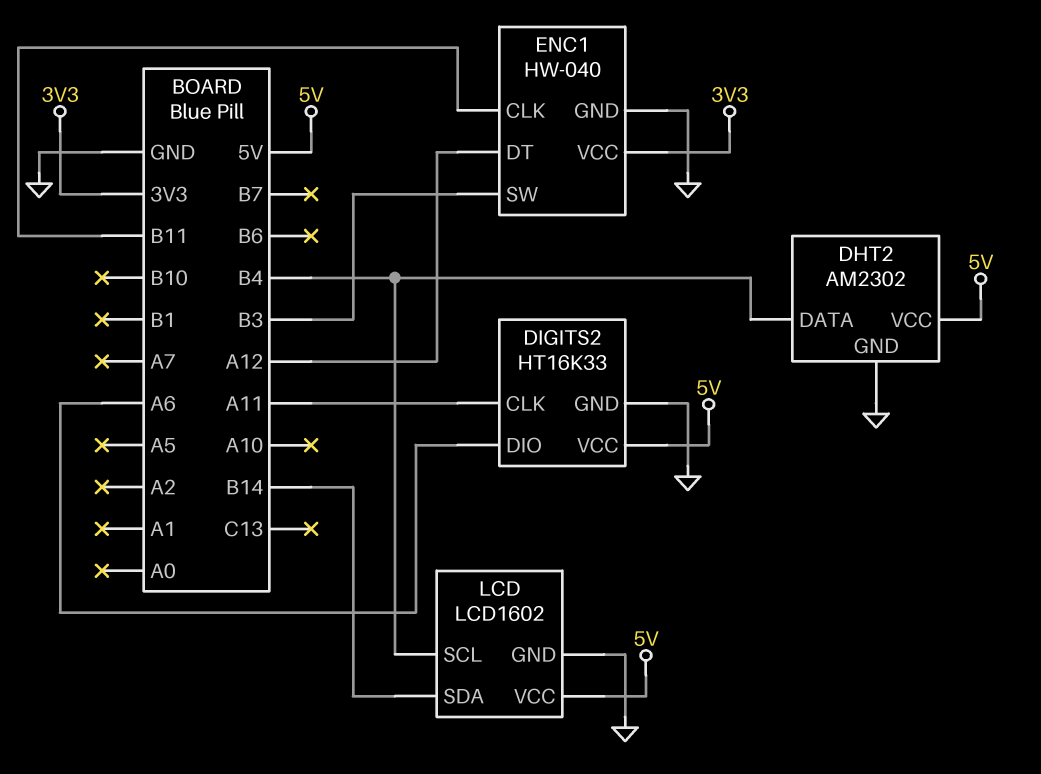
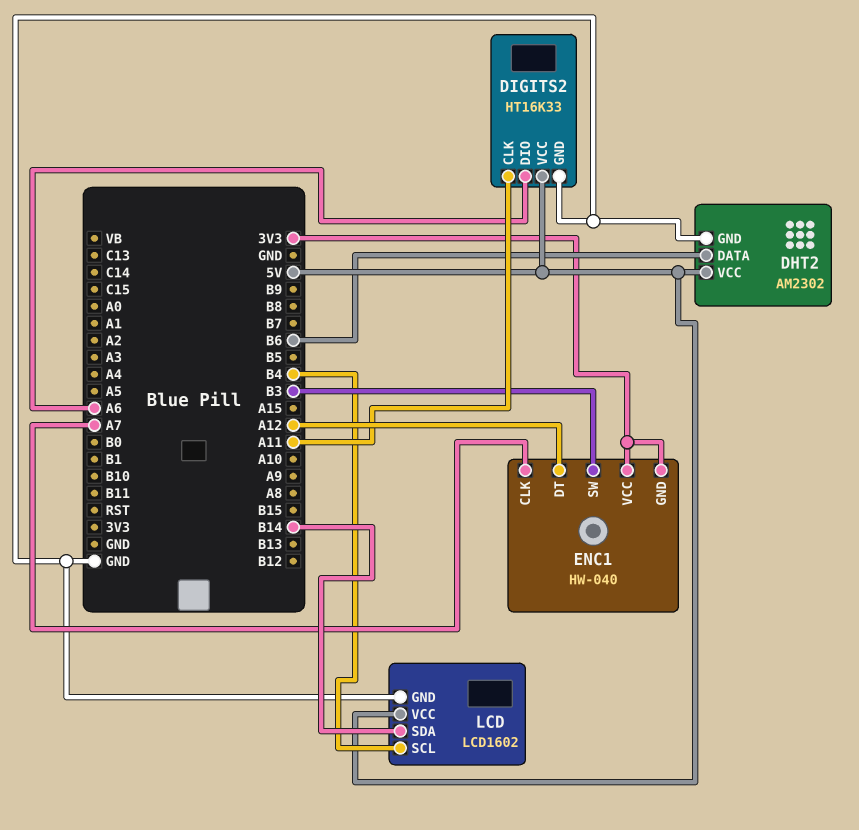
DHT2 pin DATA: B4 -> B6
ENC1 pin CLK: B11 -> A7
ENC1 pin GND: GND -> 3V3

